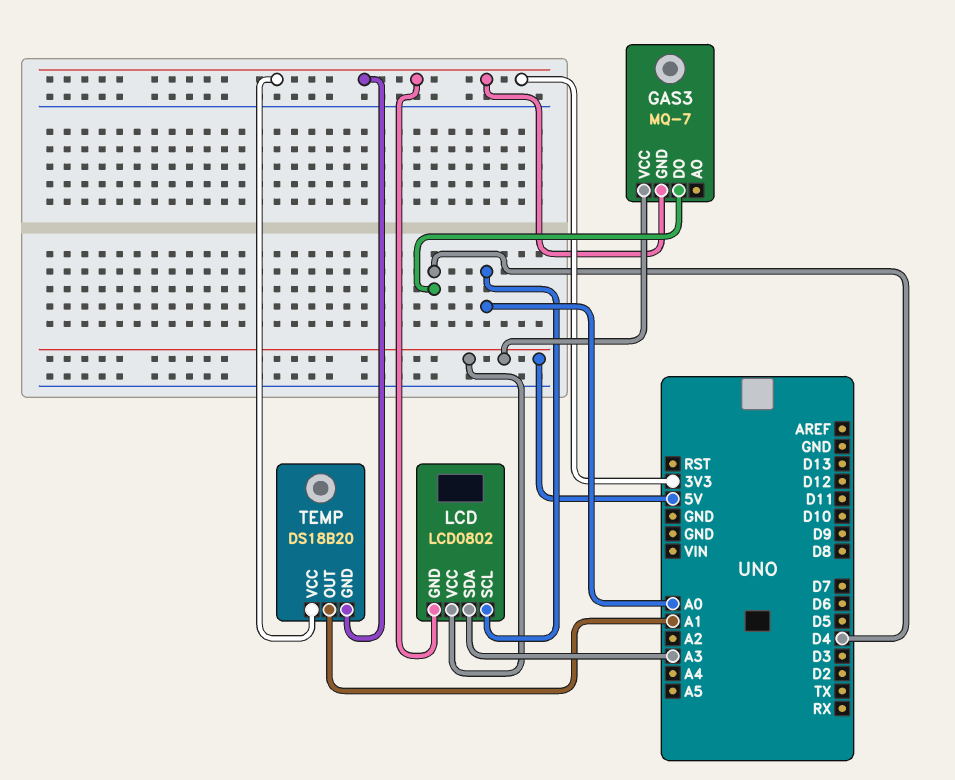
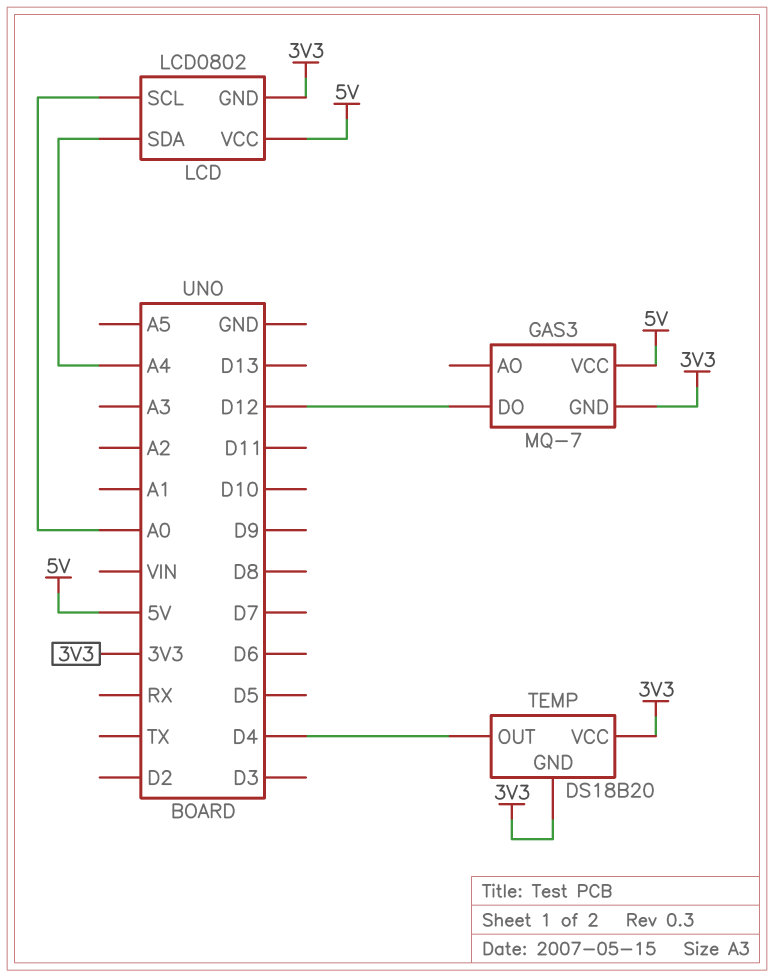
GAS3 pin DO: D4 -> D12
LCD pin SDA: A3 -> A4
TEMP pin OUT: A1 -> D4

